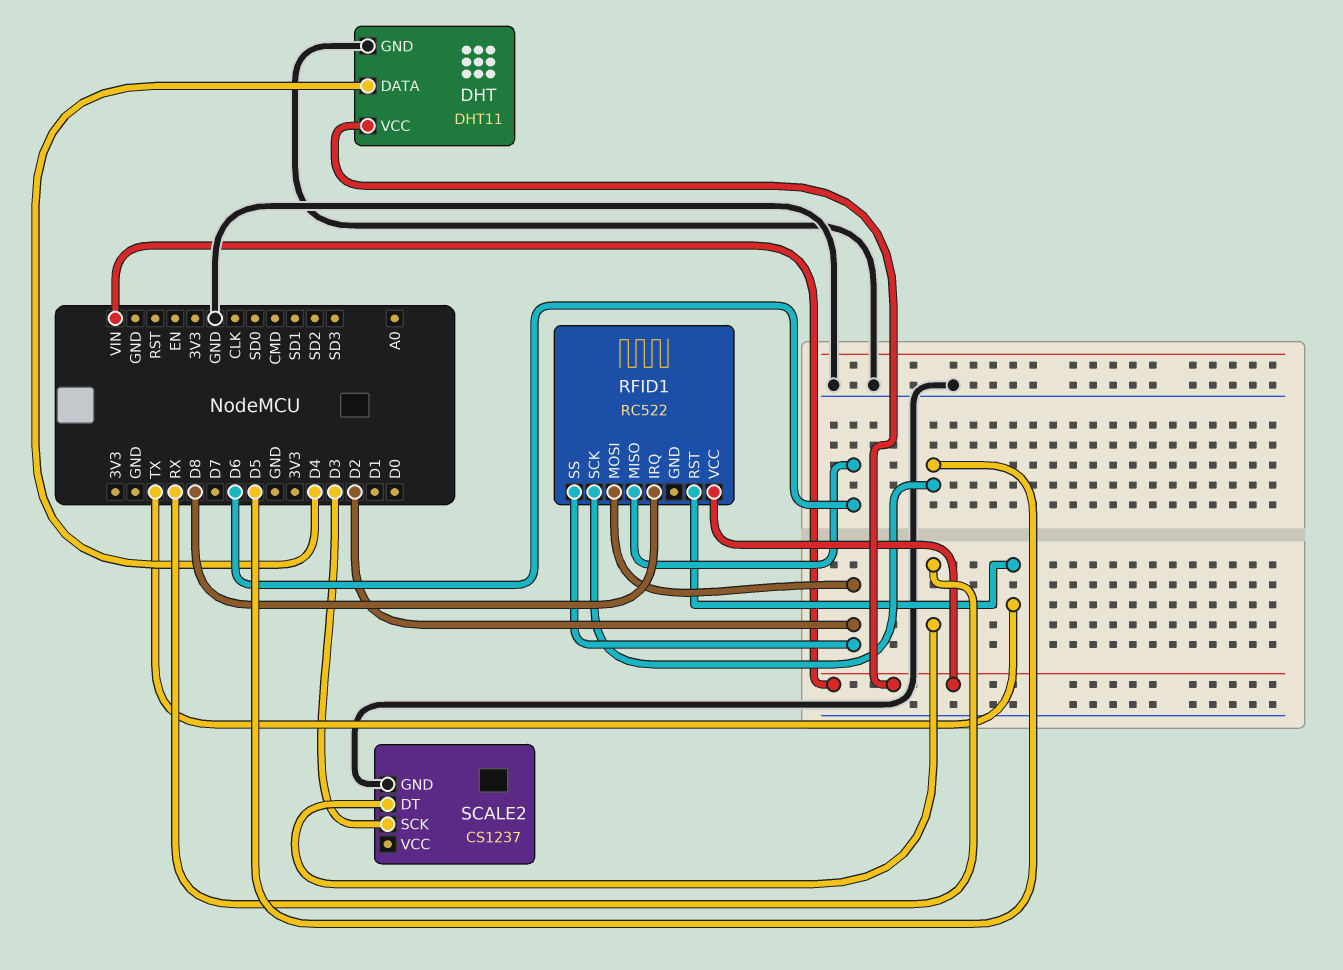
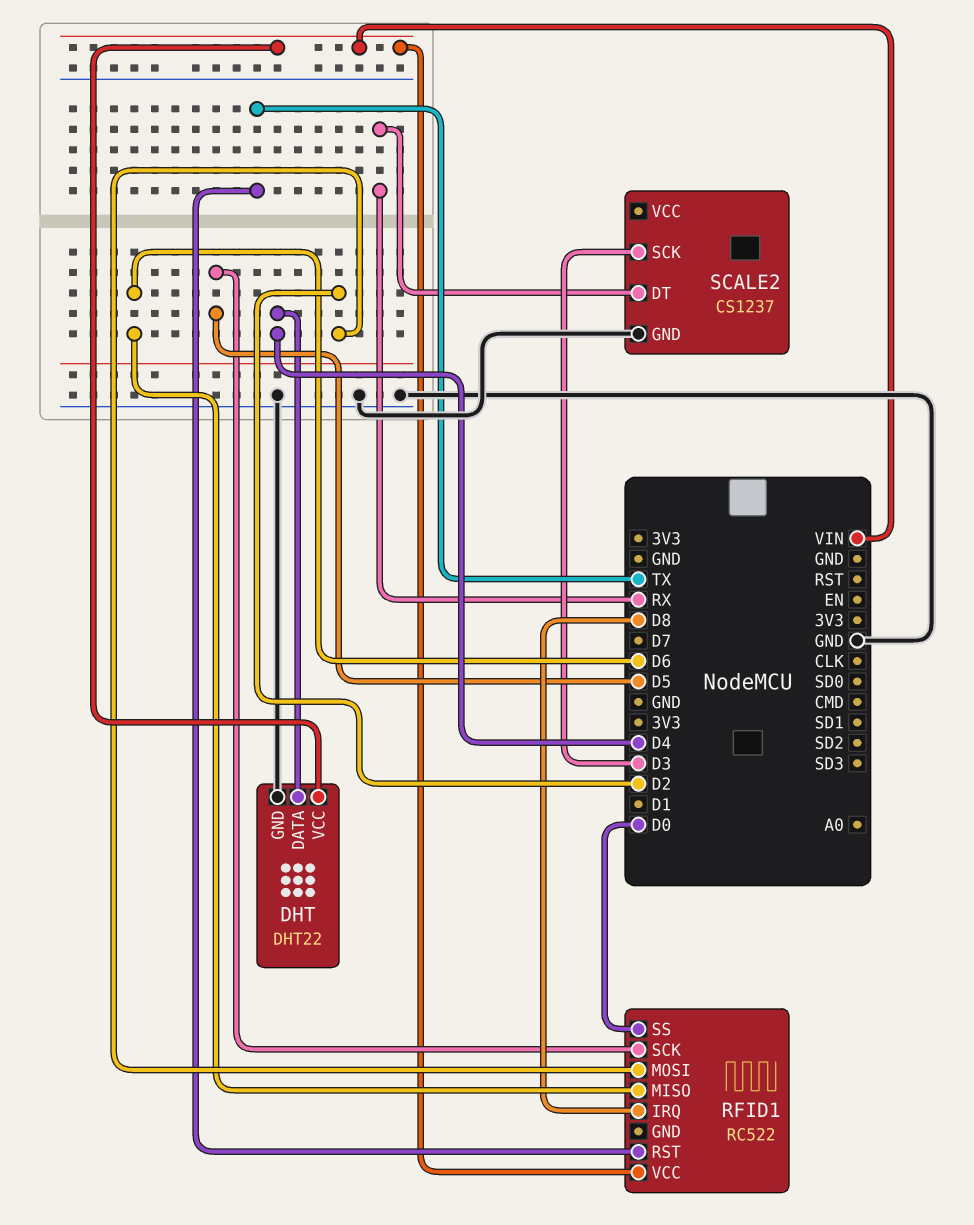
DHT: DHT11 -> DHT22
RFID1 pin SS: D2 -> D0

